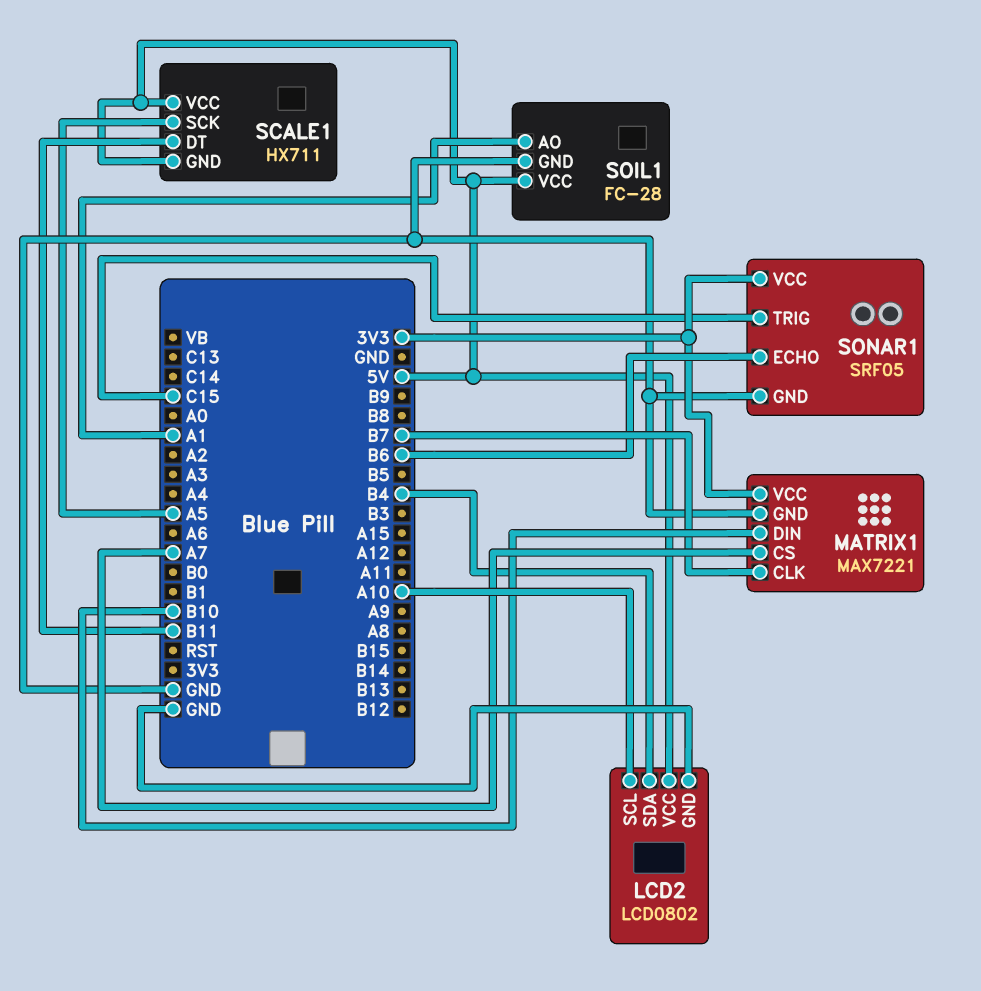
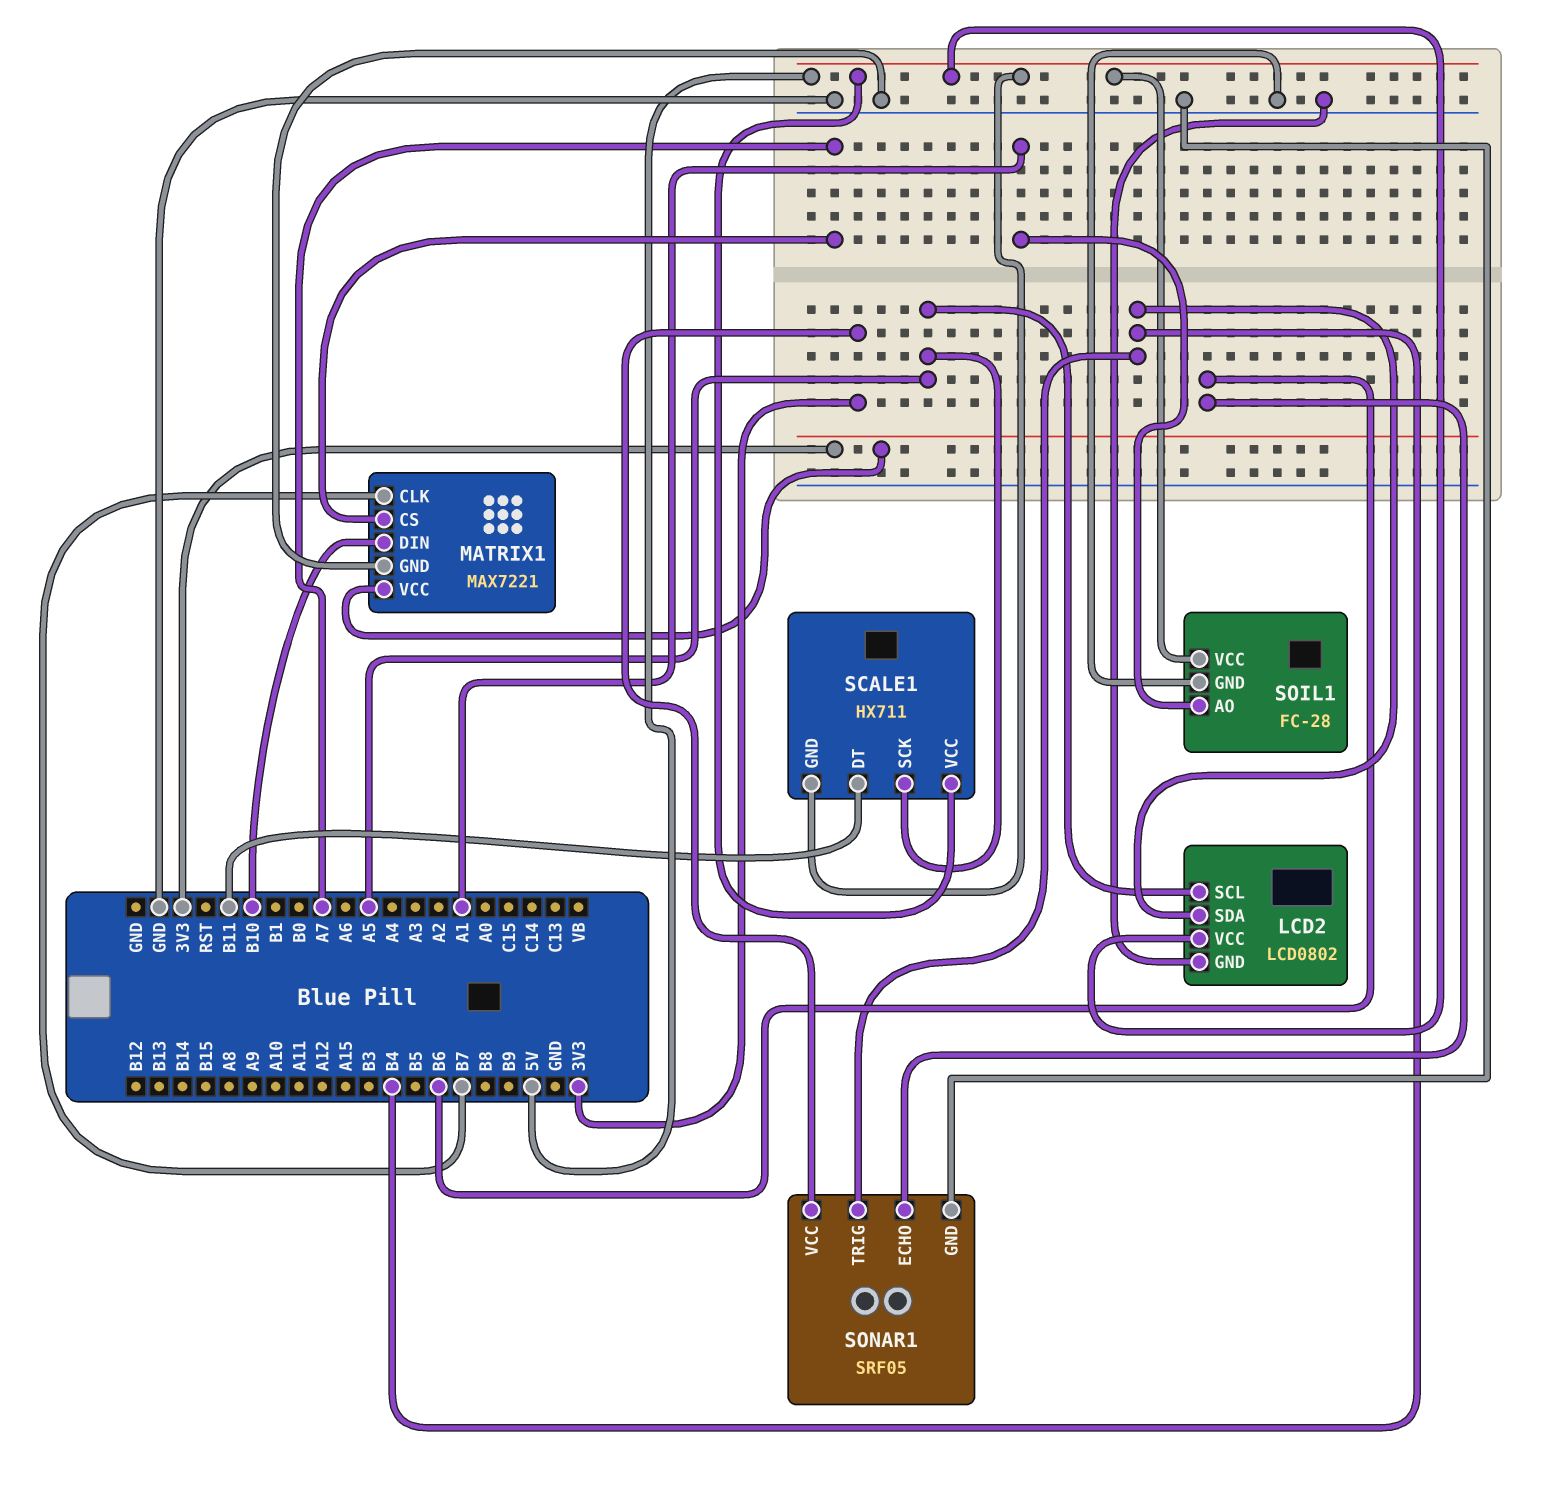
LCD2 pin SCL: A10 -> A5
SONAR1 pin TRIG: C15 -> B4

